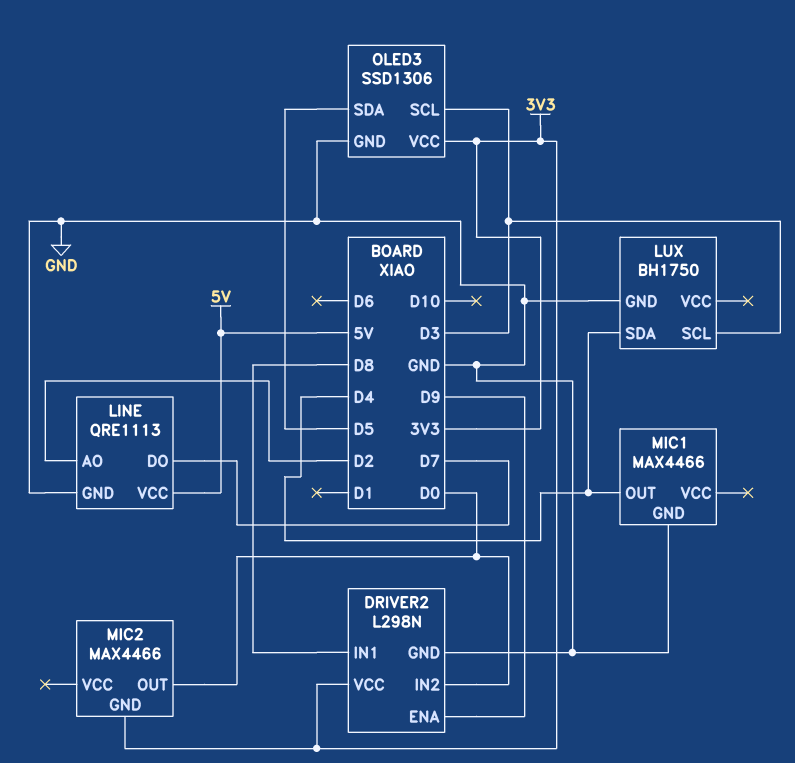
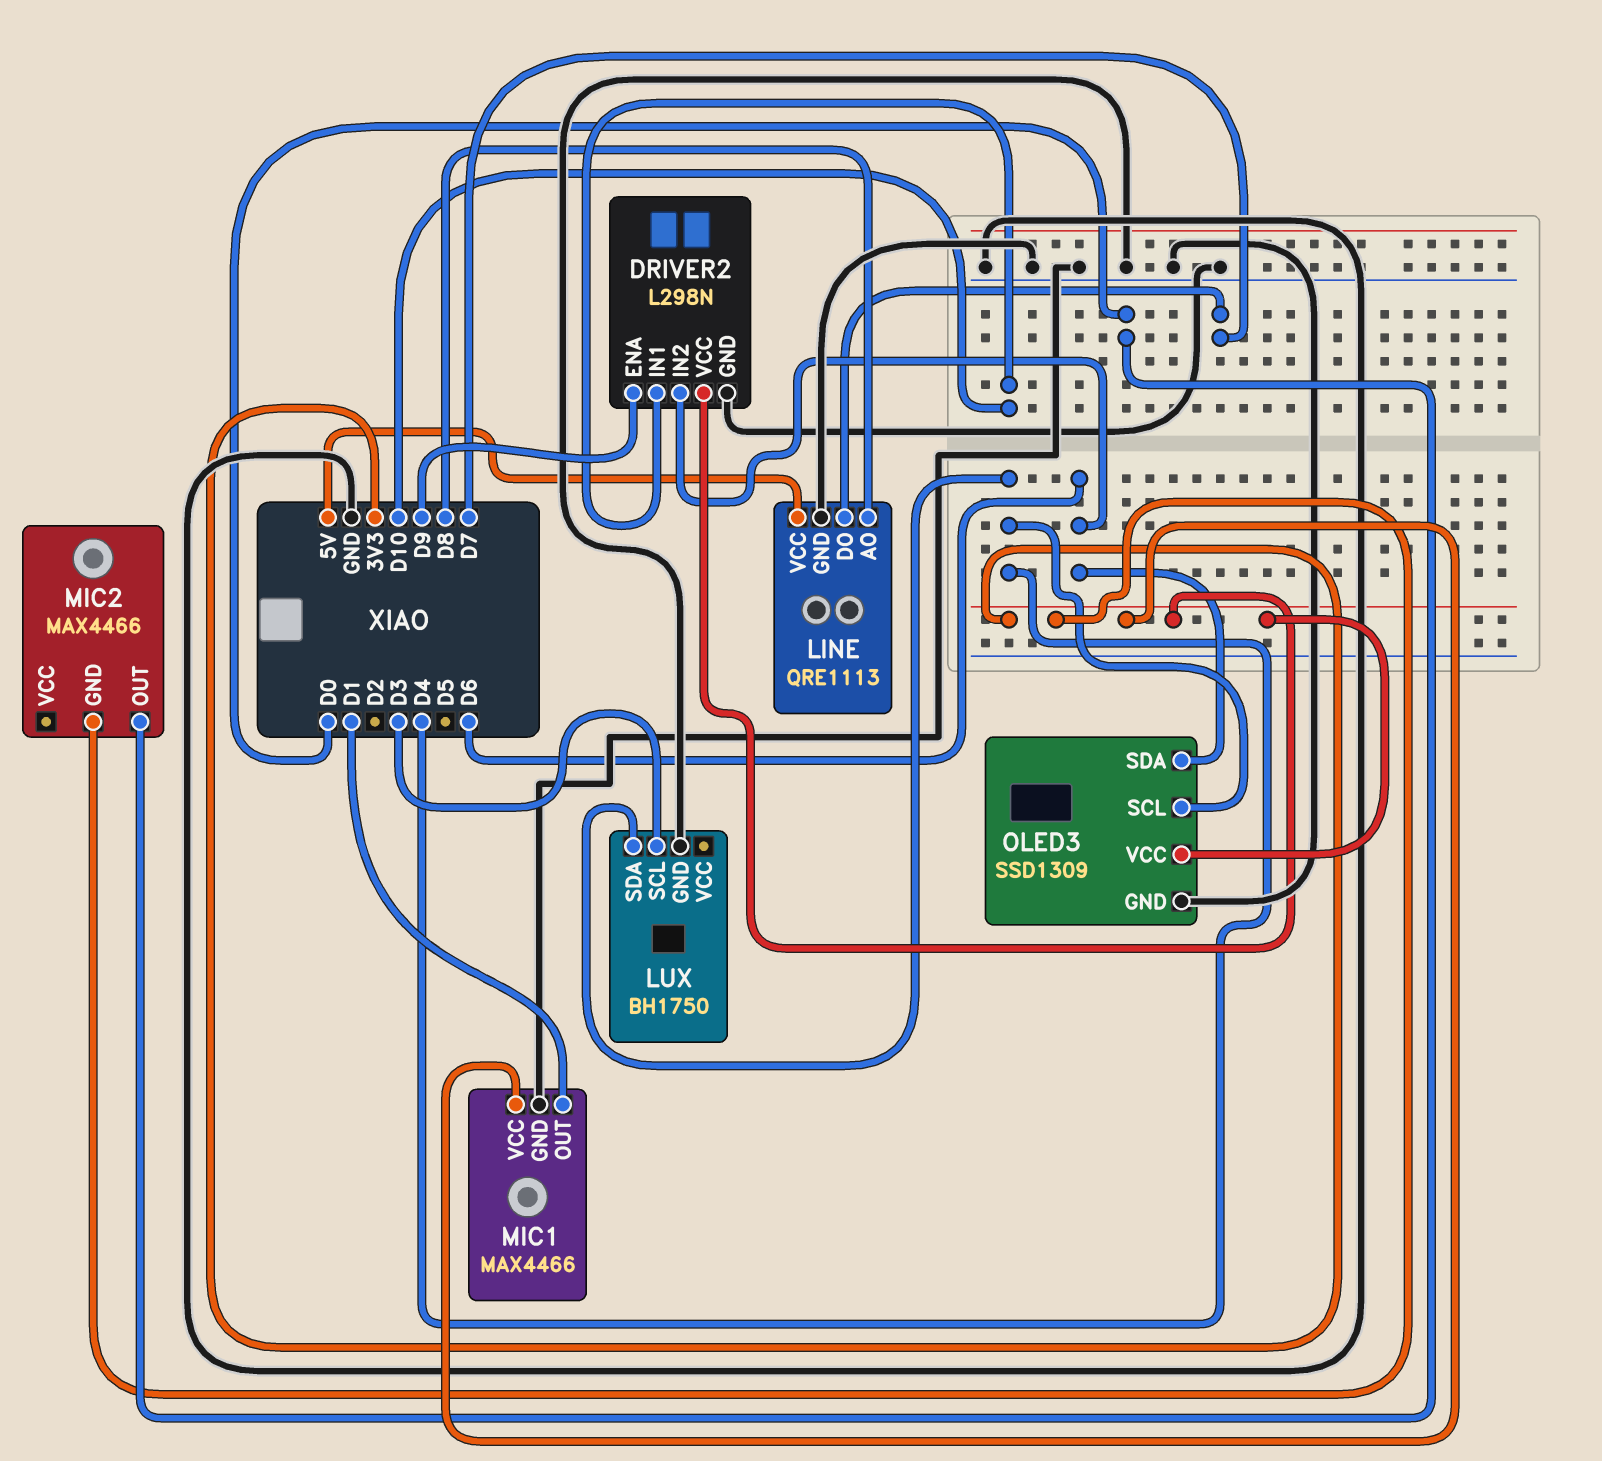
DRIVER2 pin IN1: D8 -> D10
DRIVER2 pin IN2: D0 -> D6
LINE pin AO: D2 -> D8
MIC1 pin OUT: D4 -> D1
MIC1 pin VCC: none -> 3V3
OLED3: SSD1306 -> SSD1309
OLED3 pin SCL: D3 -> D4
OLED3 pin SDA: D5 -> D6

